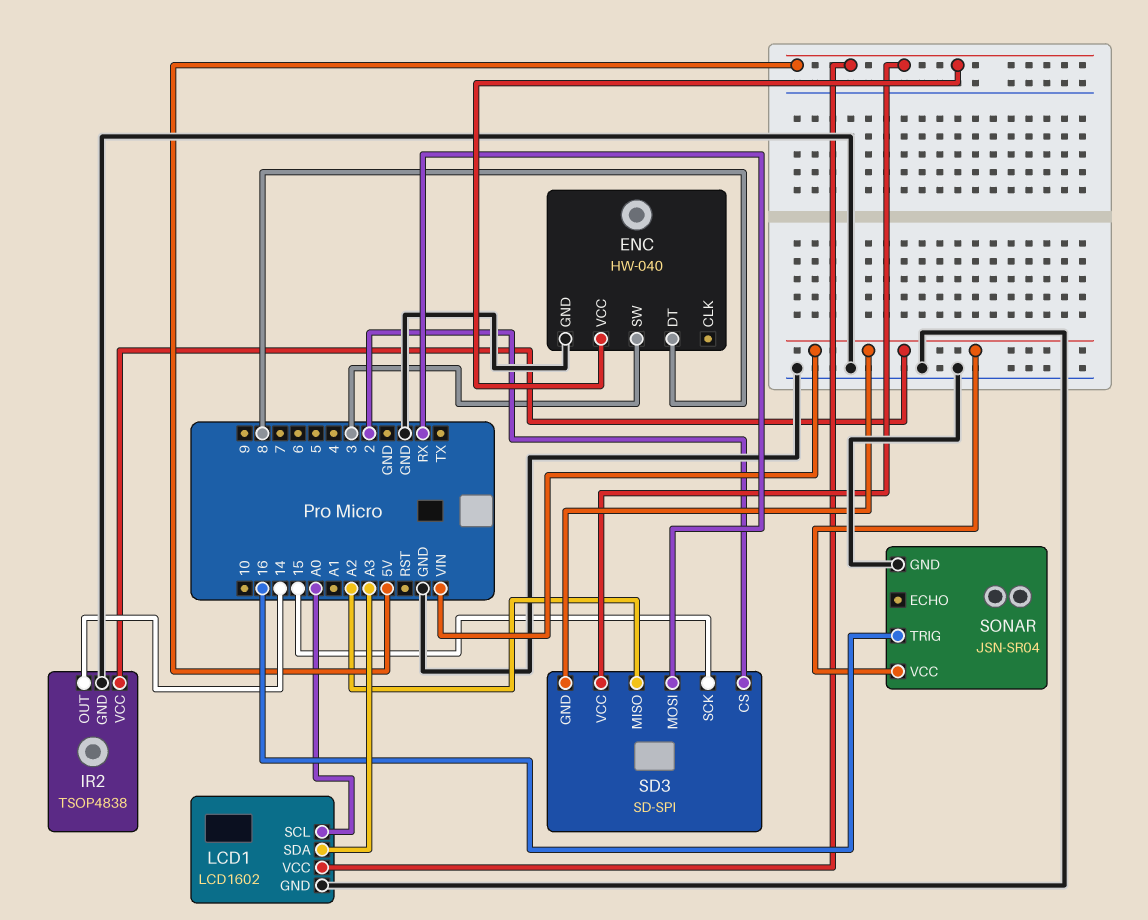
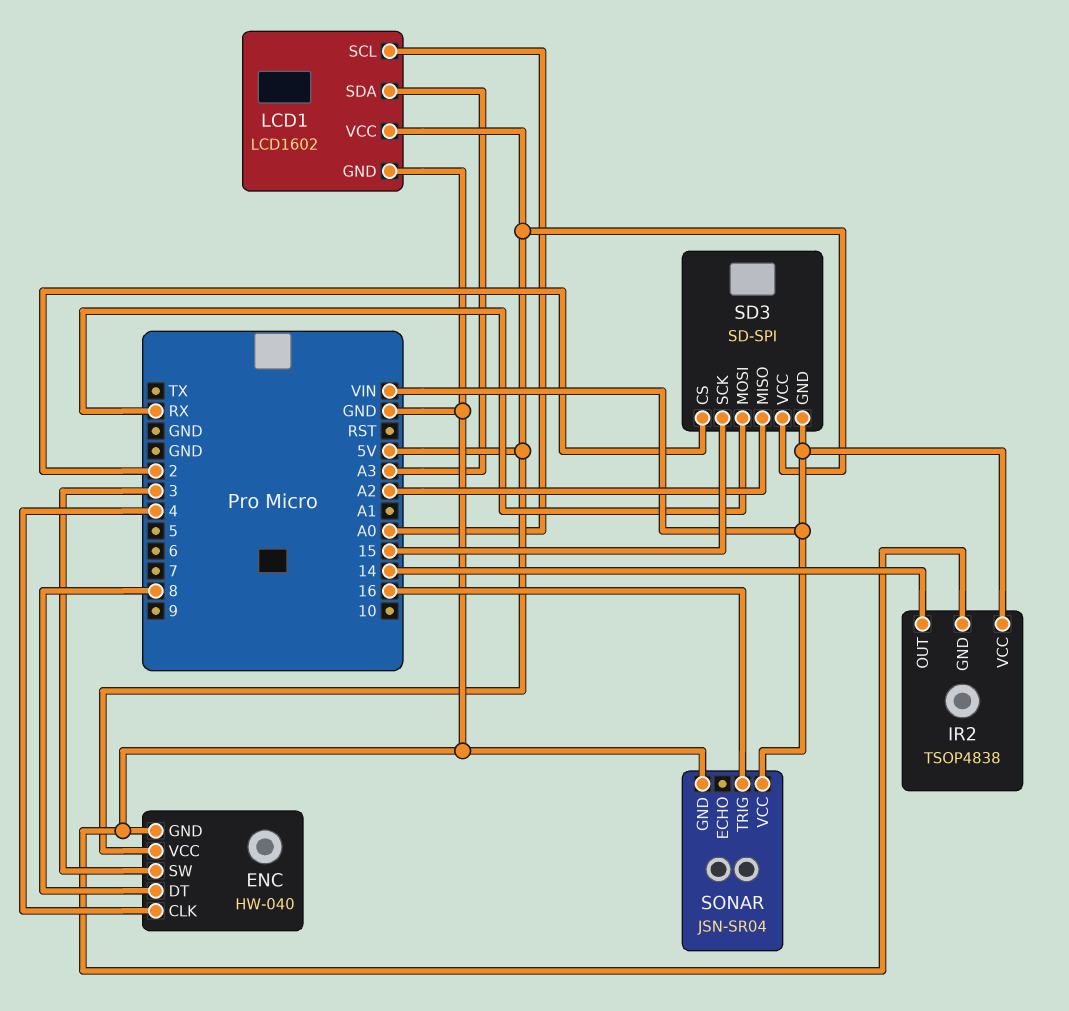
ENC pin CLK: none -> 4

